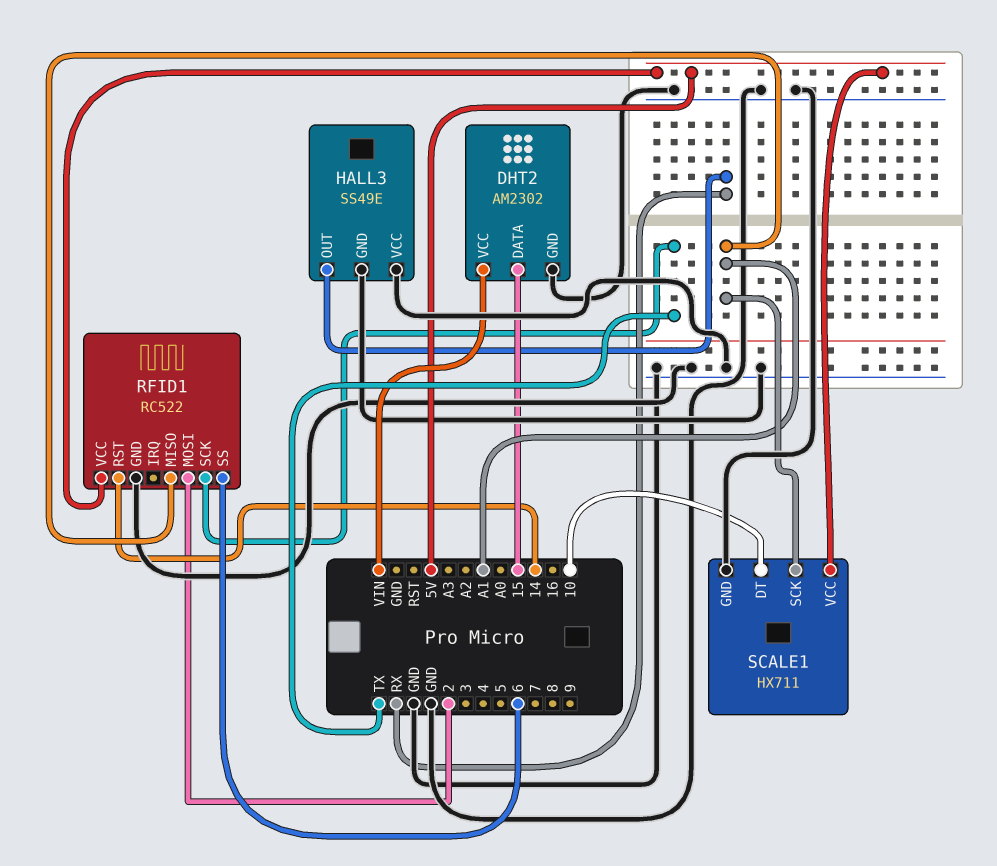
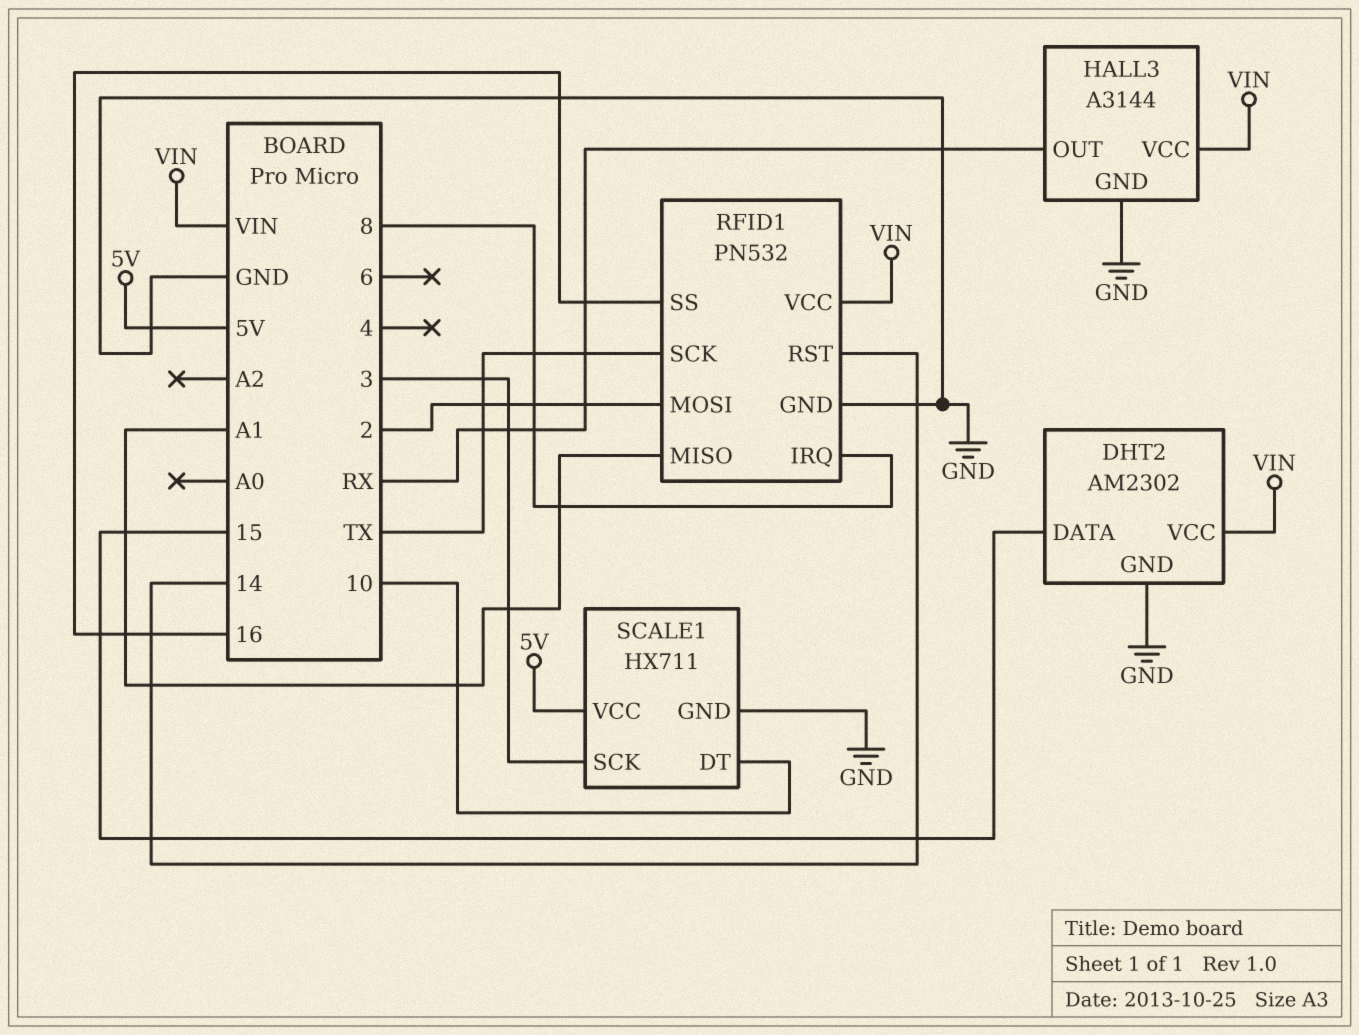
HALL3: SS49E -> A3144
HALL3 pin VCC: GND -> VIN
RFID1: RC522 -> PN532
RFID1 pin IRQ: none -> 8
RFID1 pin SS: 6 -> 16
RFID1 pin VCC: 5V -> VIN
SCALE1 pin SCK: A1 -> 3

